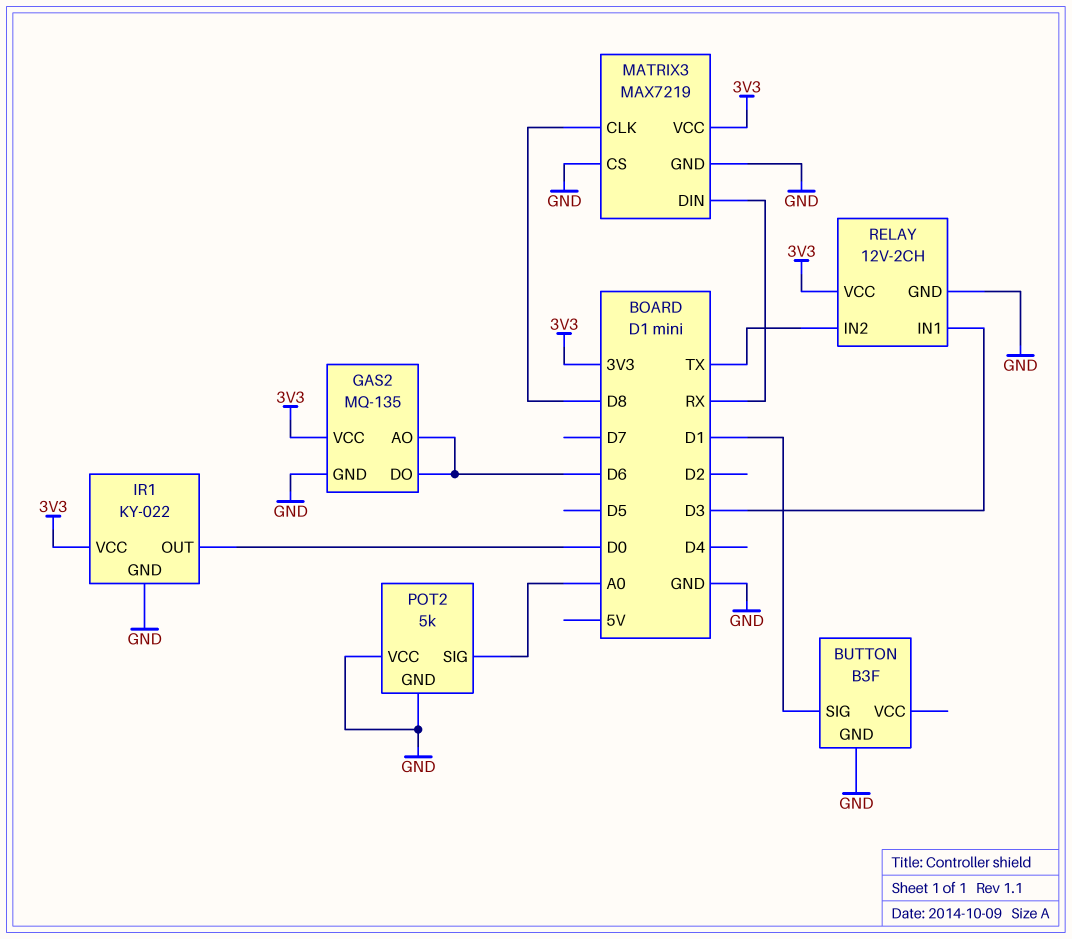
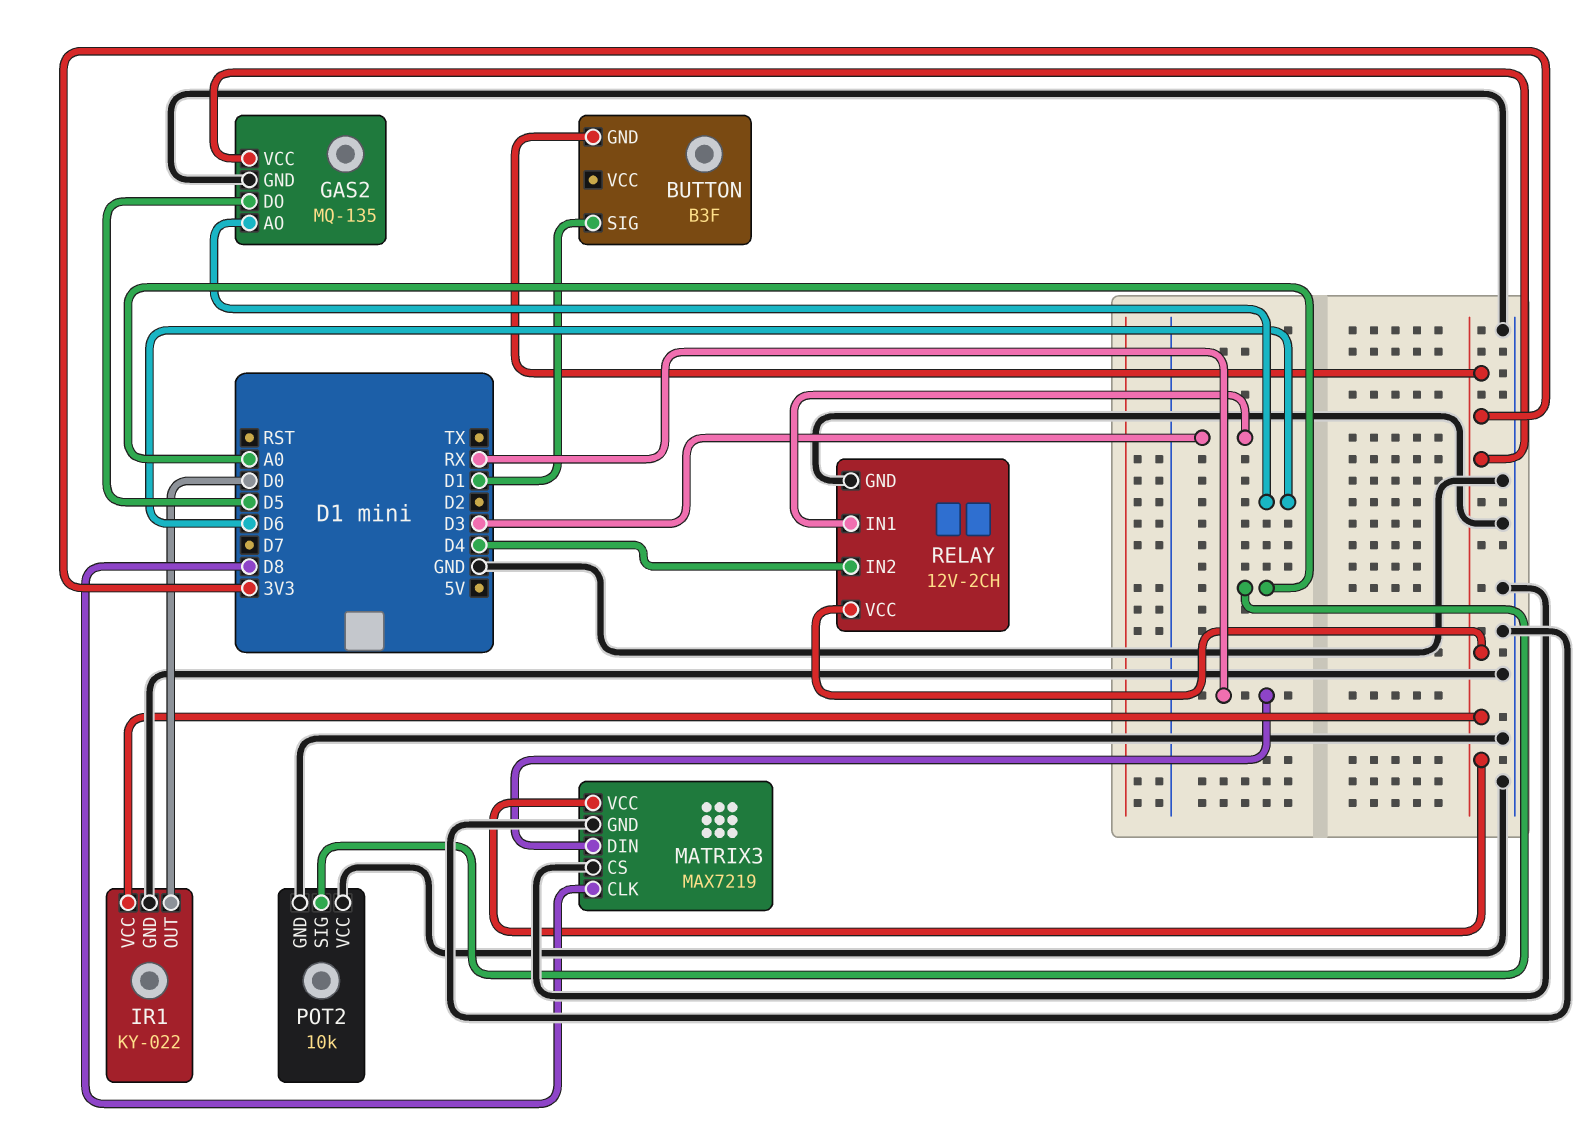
BUTTON pin GND: GND -> 3V3
GAS2 pin DO: D6 -> D5
POT2: 5k -> 10k
RELAY pin IN2: TX -> D4

